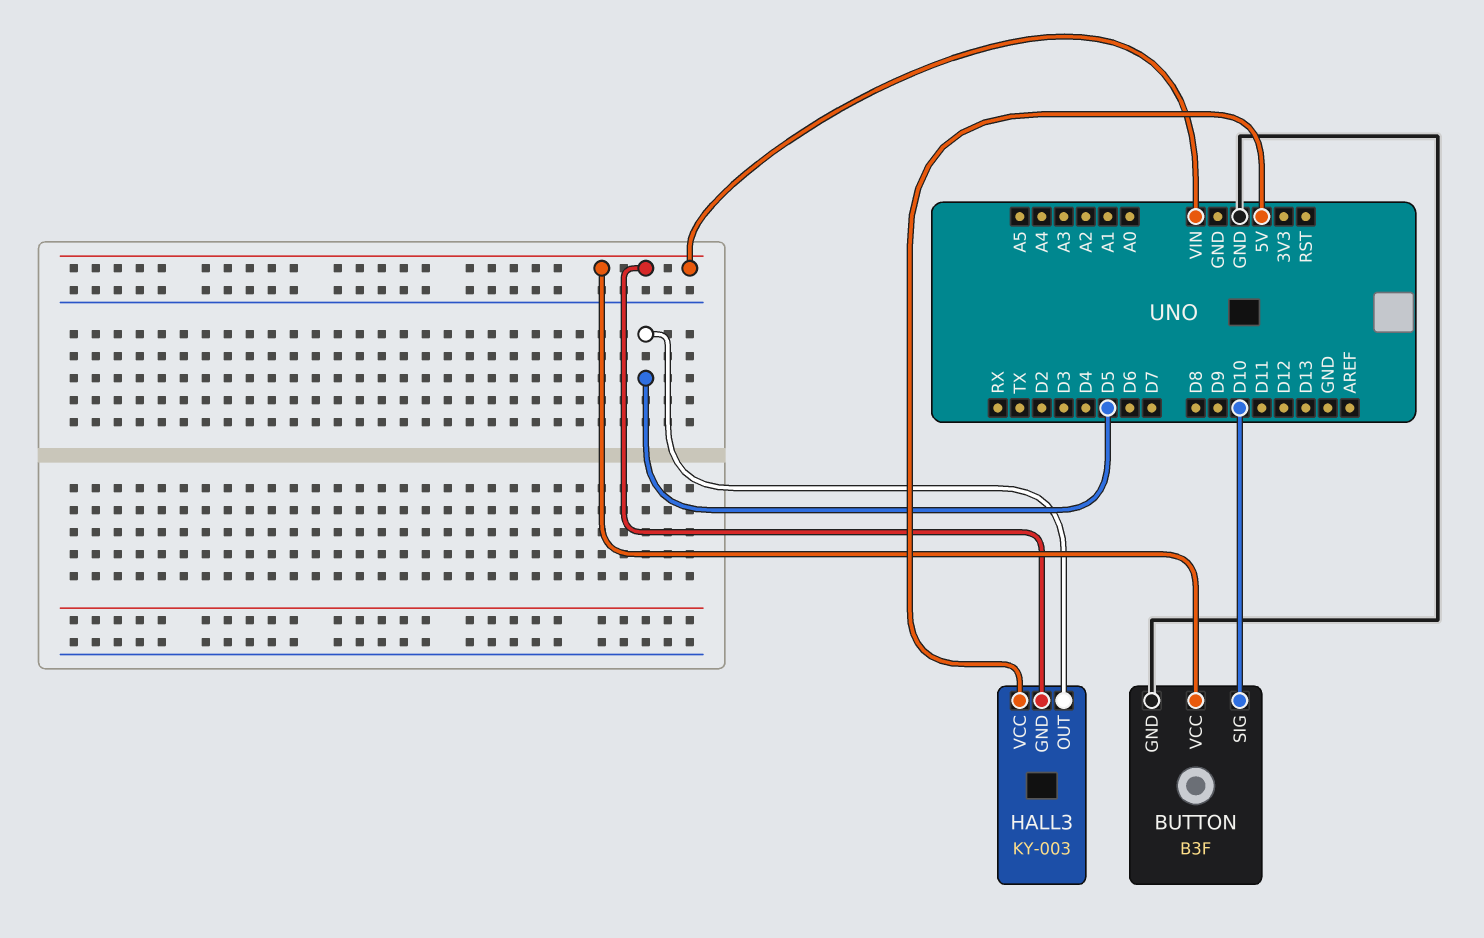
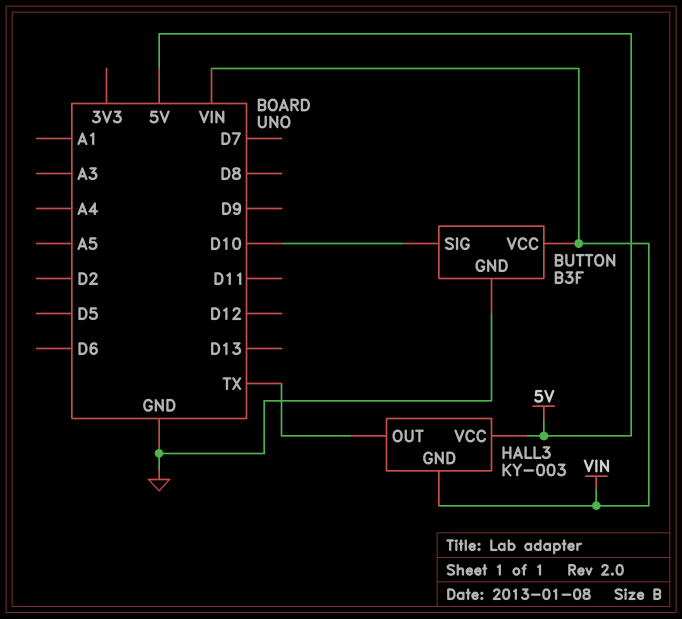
HALL3 pin OUT: D5 -> TX

